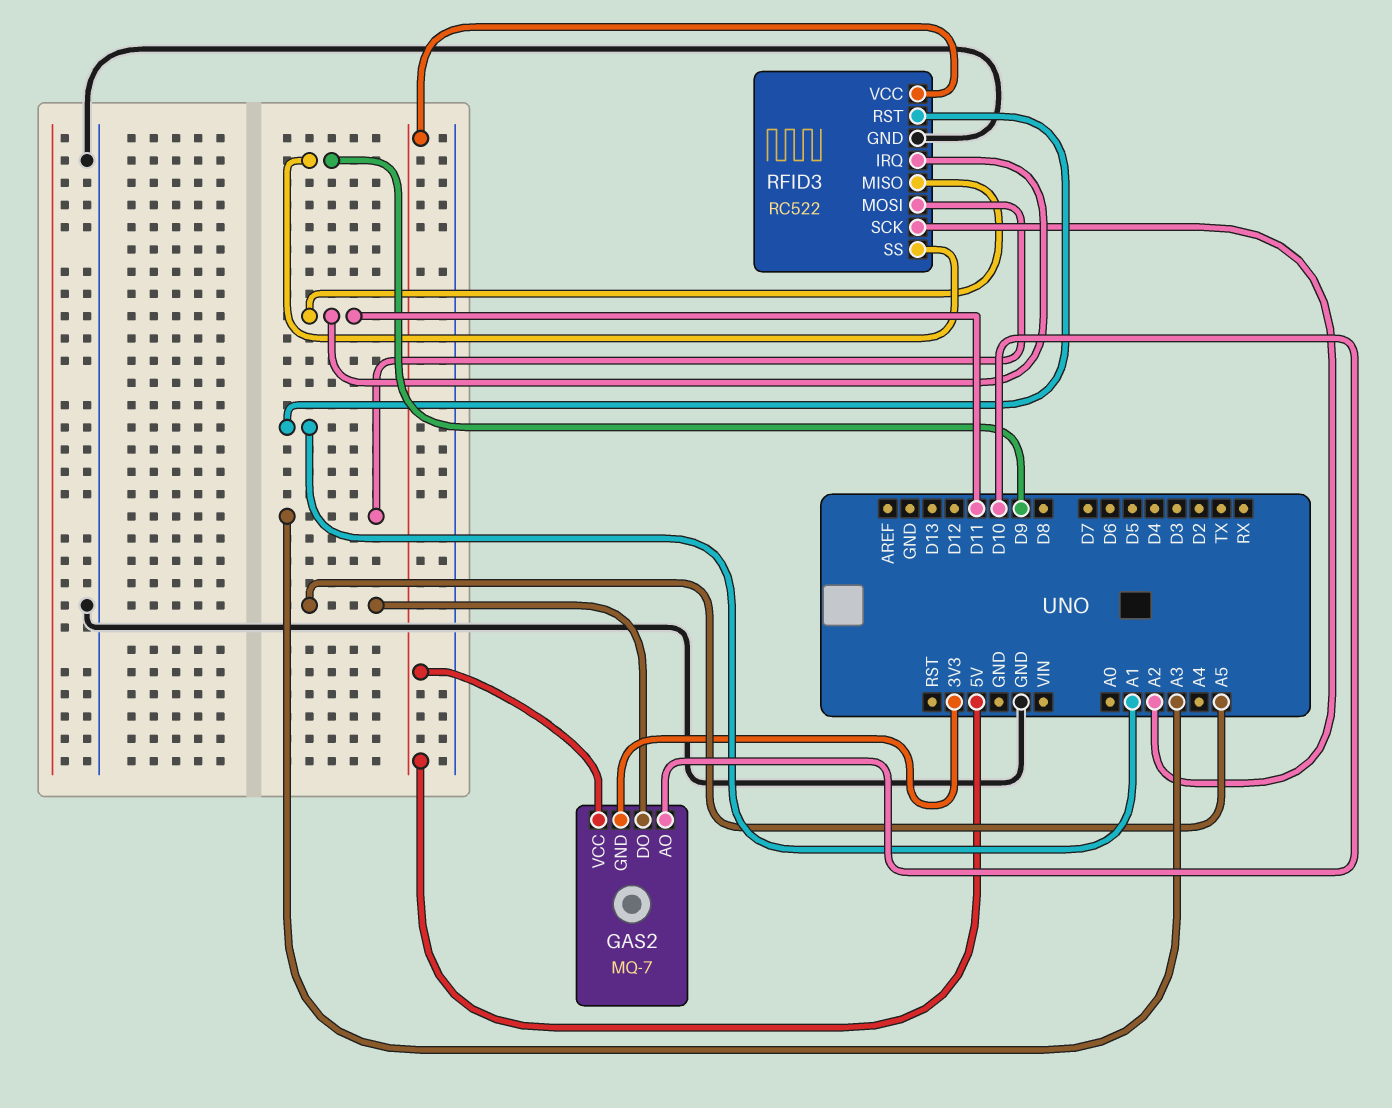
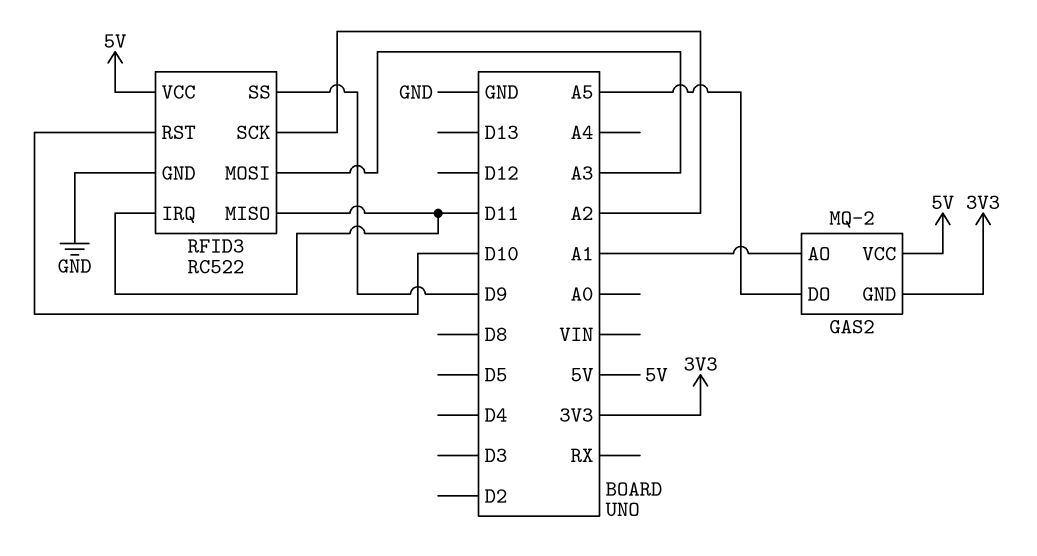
GAS2: MQ-7 -> MQ-2
GAS2 pin AO: D10 -> A1
RFID3 pin RST: A1 -> D10

